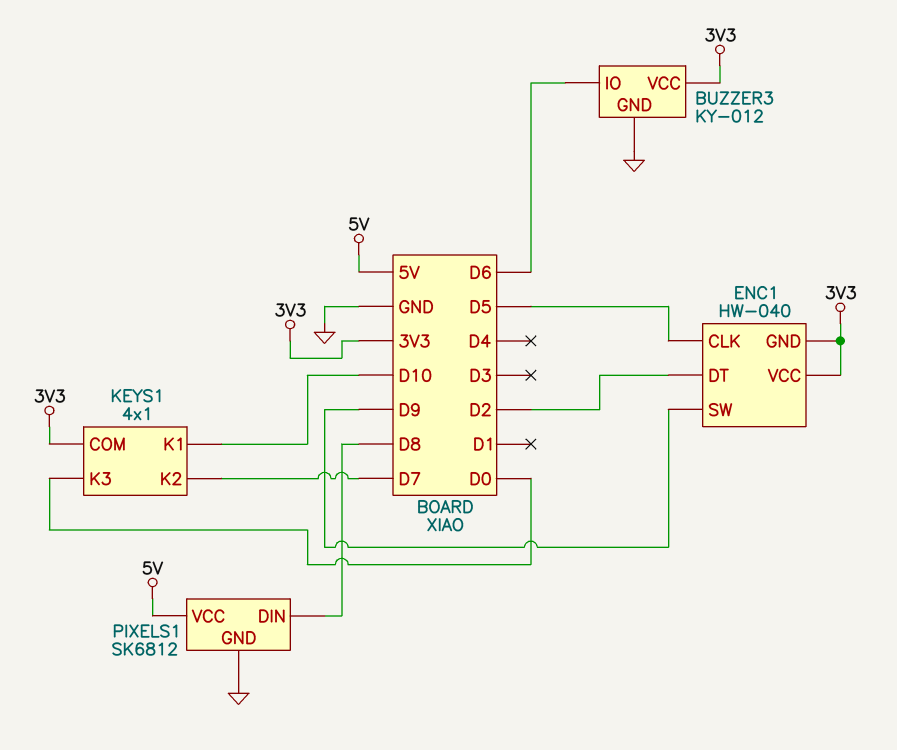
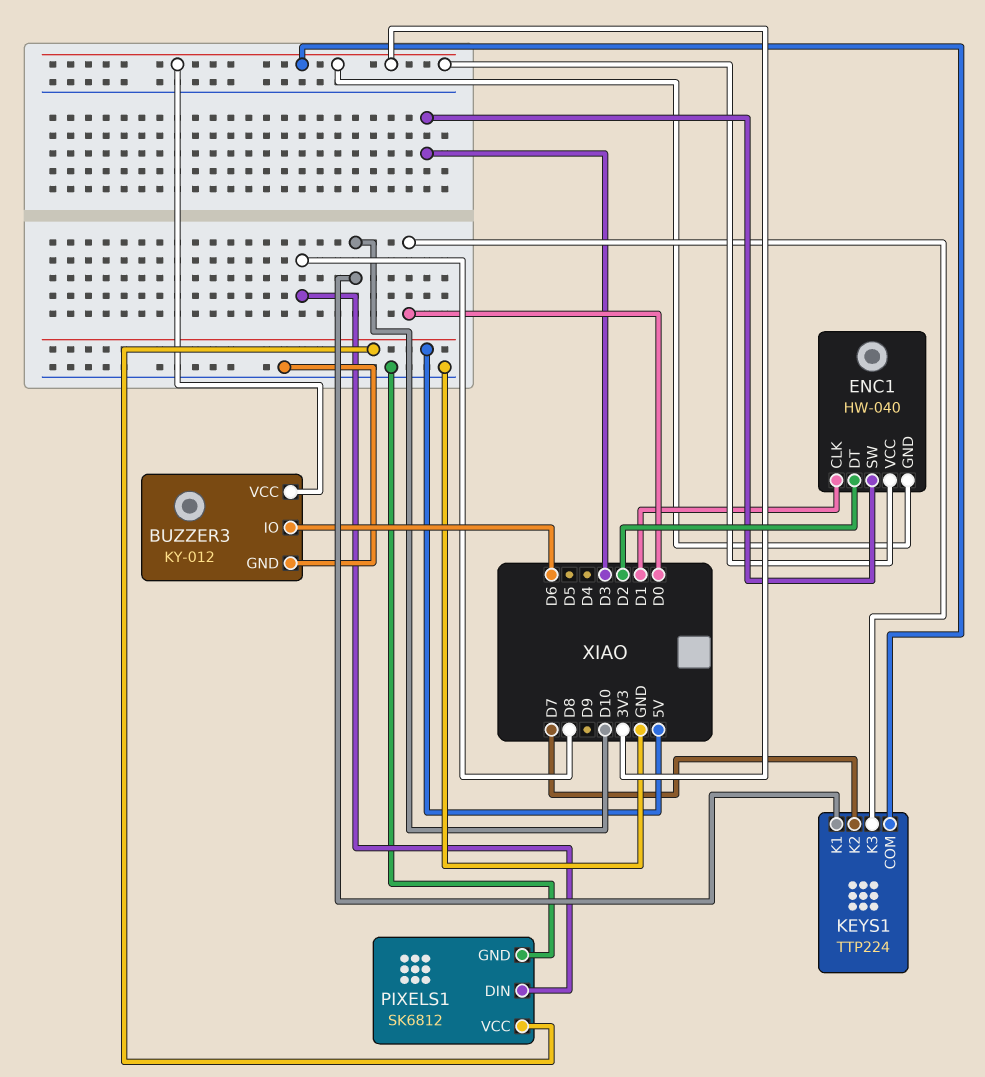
ENC1 pin CLK: D5 -> D1
ENC1 pin SW: D9 -> D3
KEYS1: 4x1 -> TTP224

